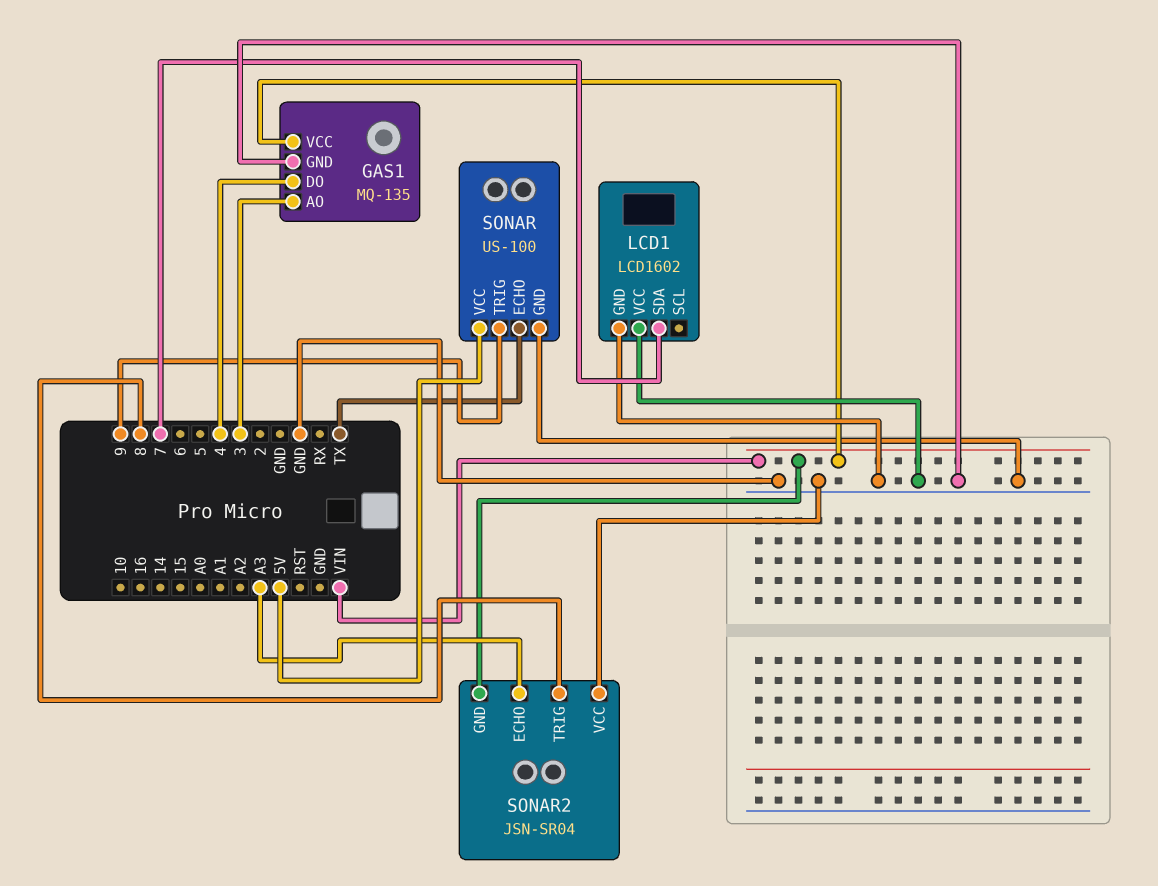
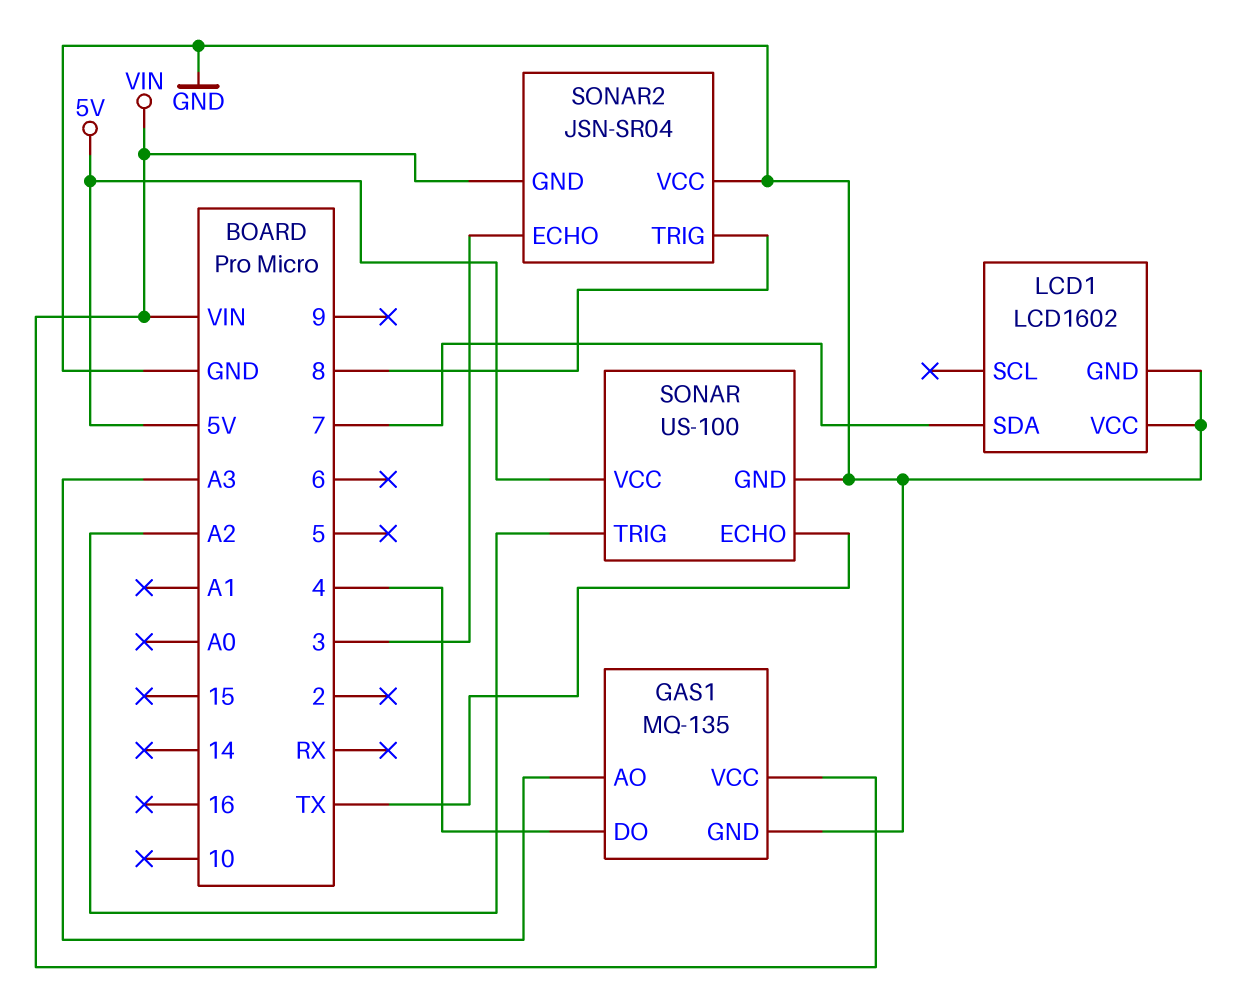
GAS1 pin AO: 3 -> A3
SONAR pin TRIG: 9 -> A2
SONAR2 pin ECHO: A3 -> 3

